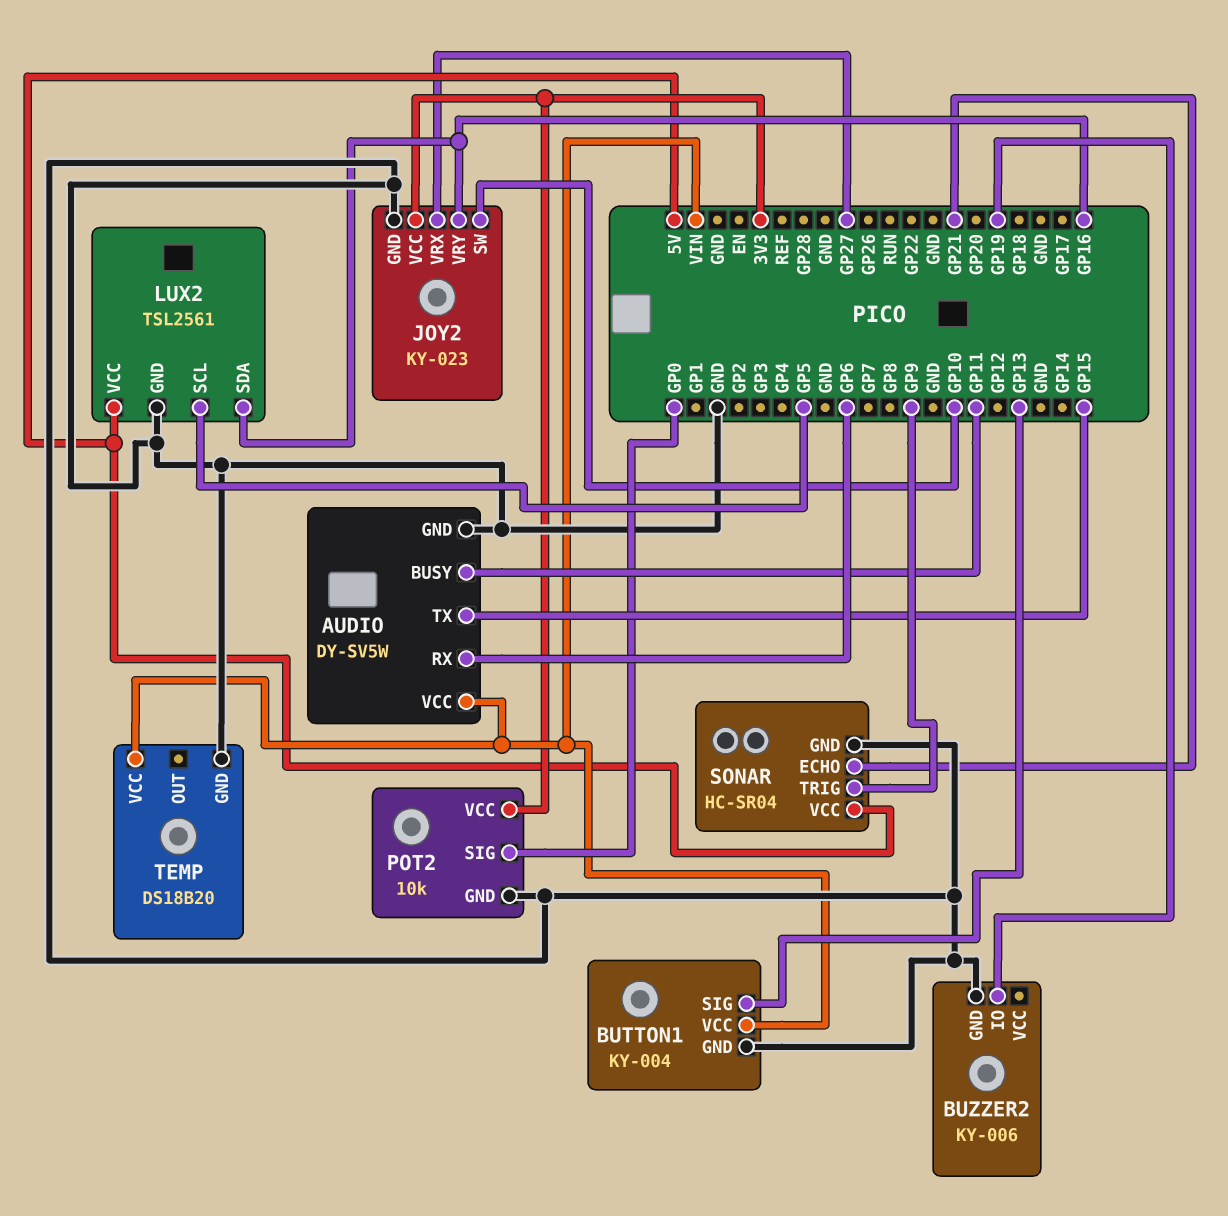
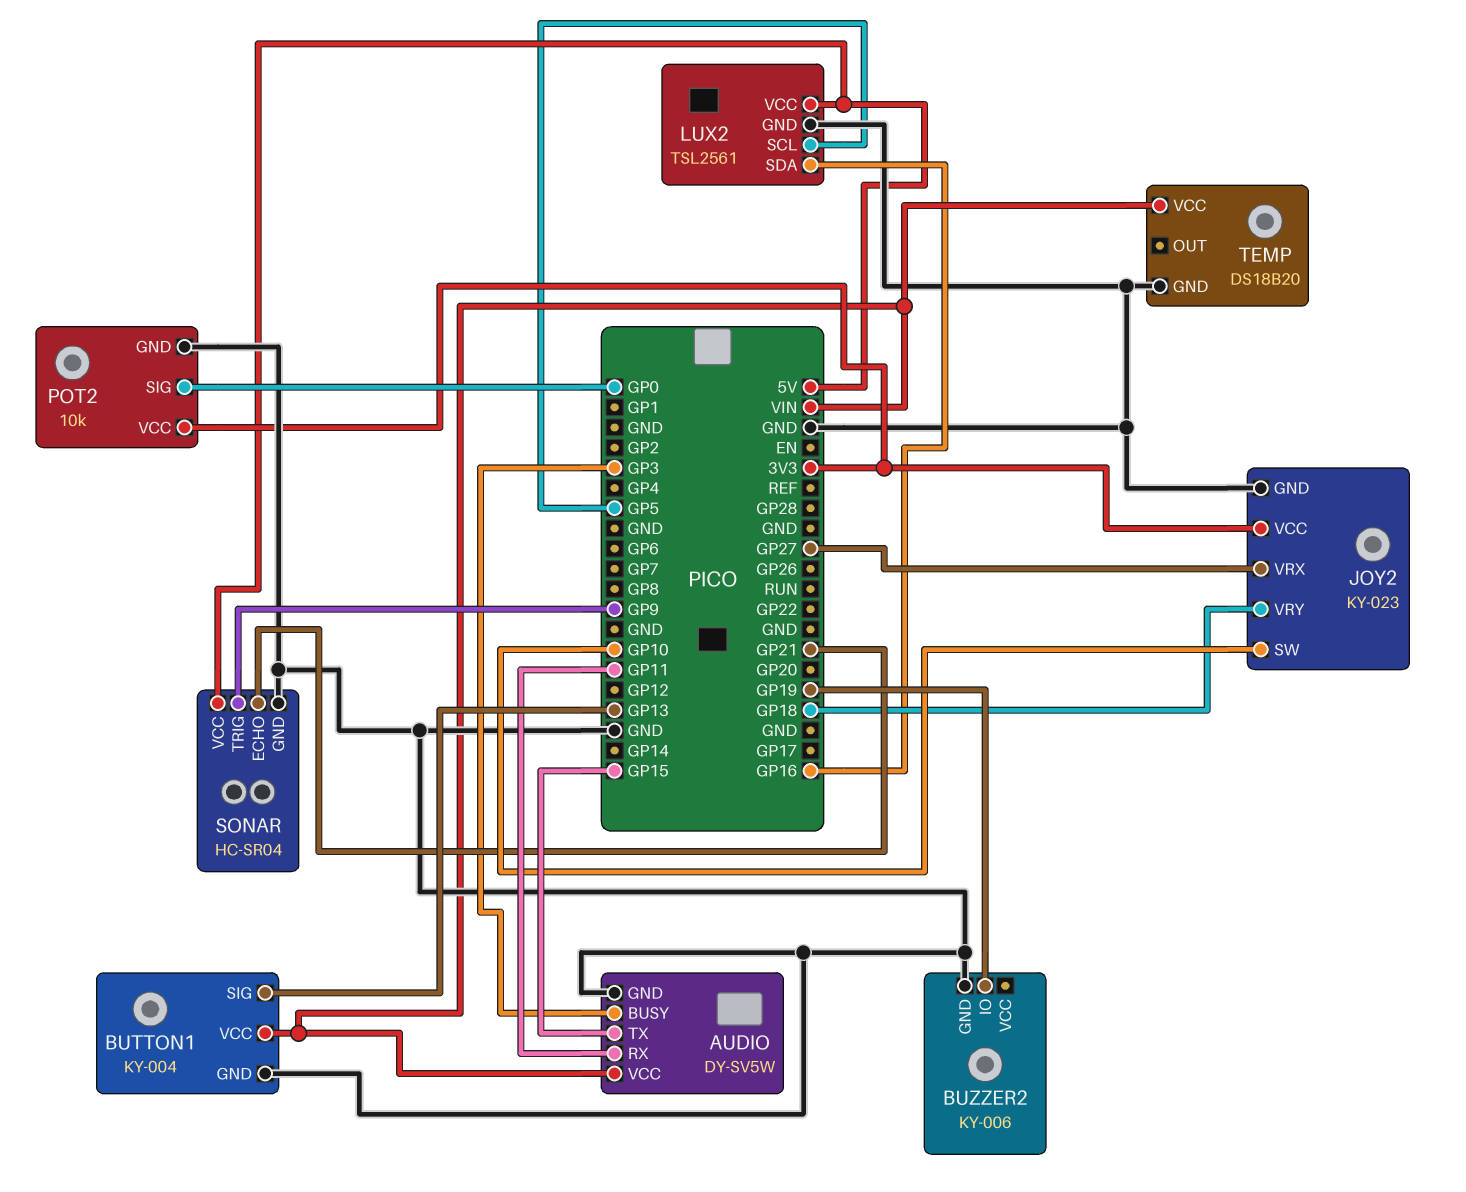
AUDIO pin BUSY: GP11 -> GP3
AUDIO pin RX: GP6 -> GP11
JOY2 pin VRY: GP16 -> GP18

